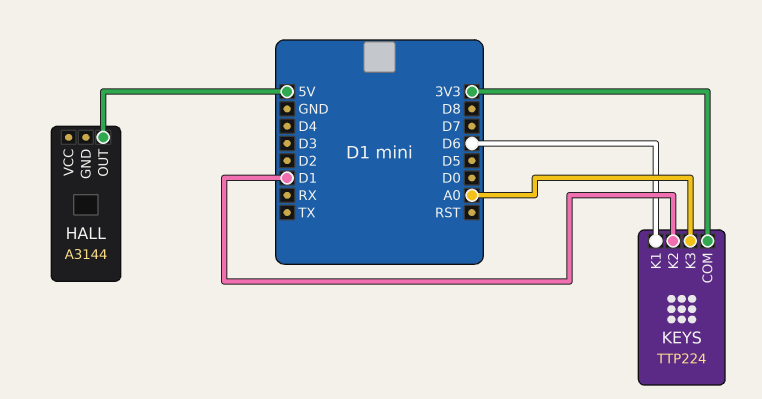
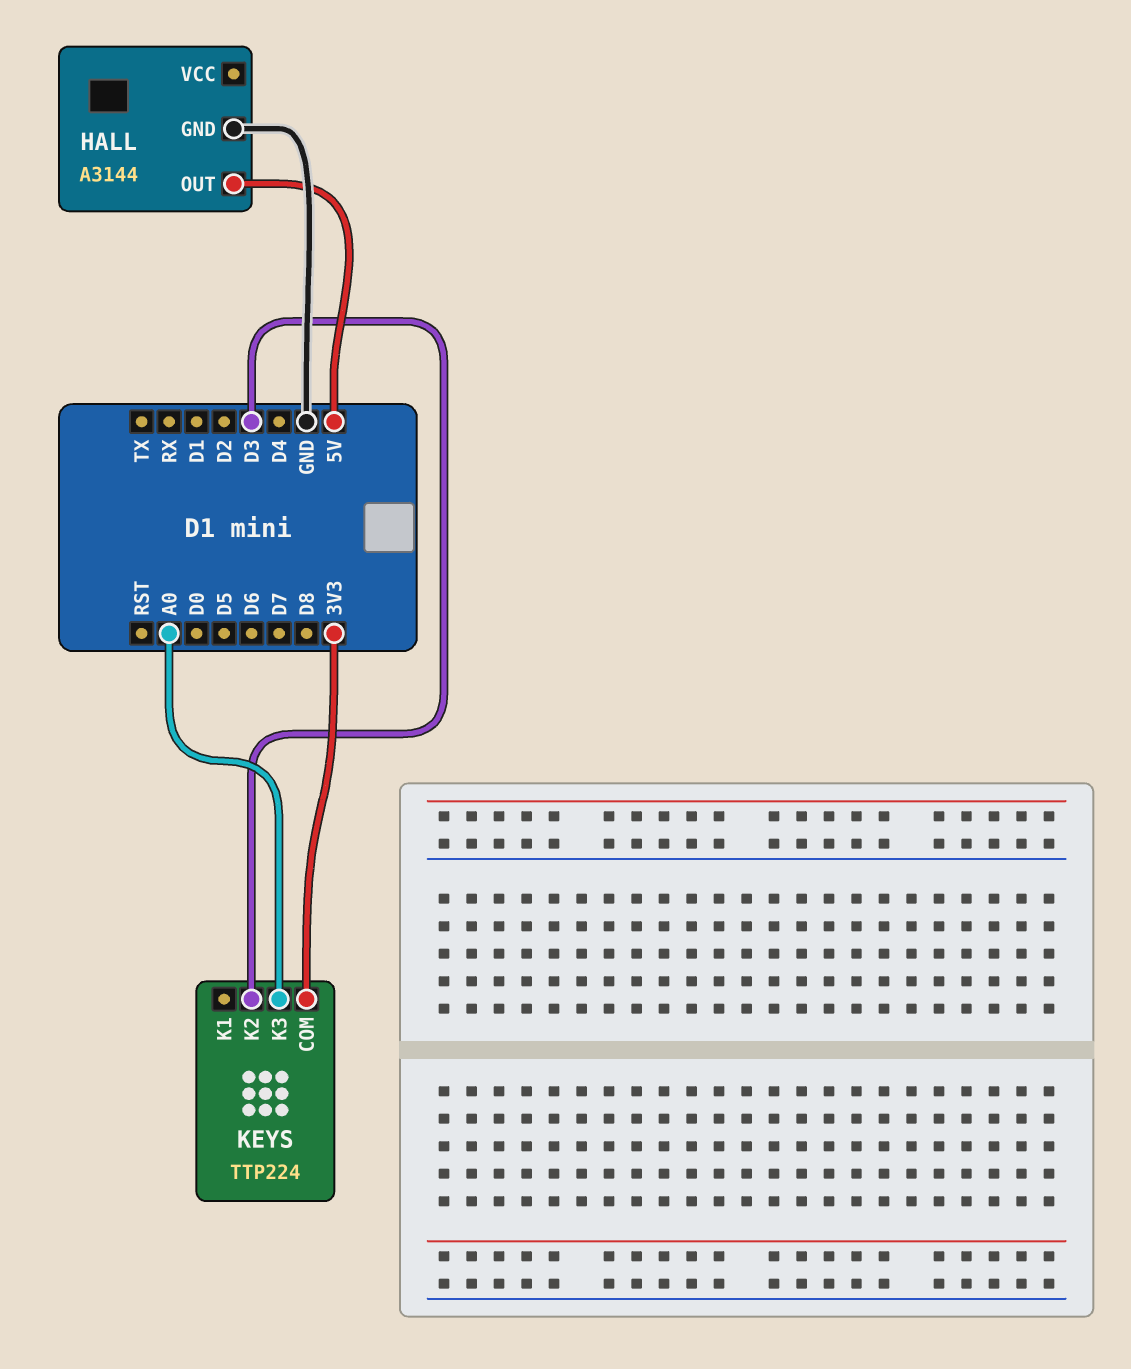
HALL pin GND: none -> GND
KEYS pin K1: D6 -> none
KEYS pin K2: D1 -> D3

